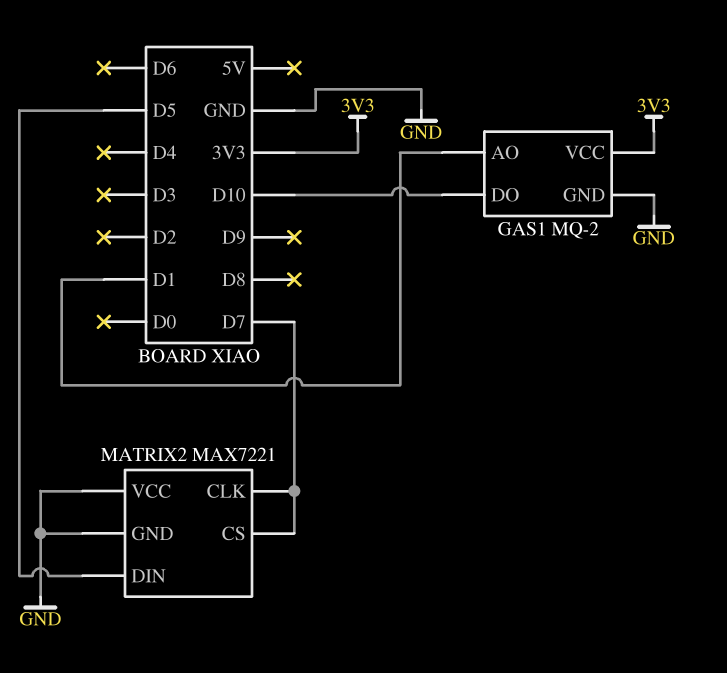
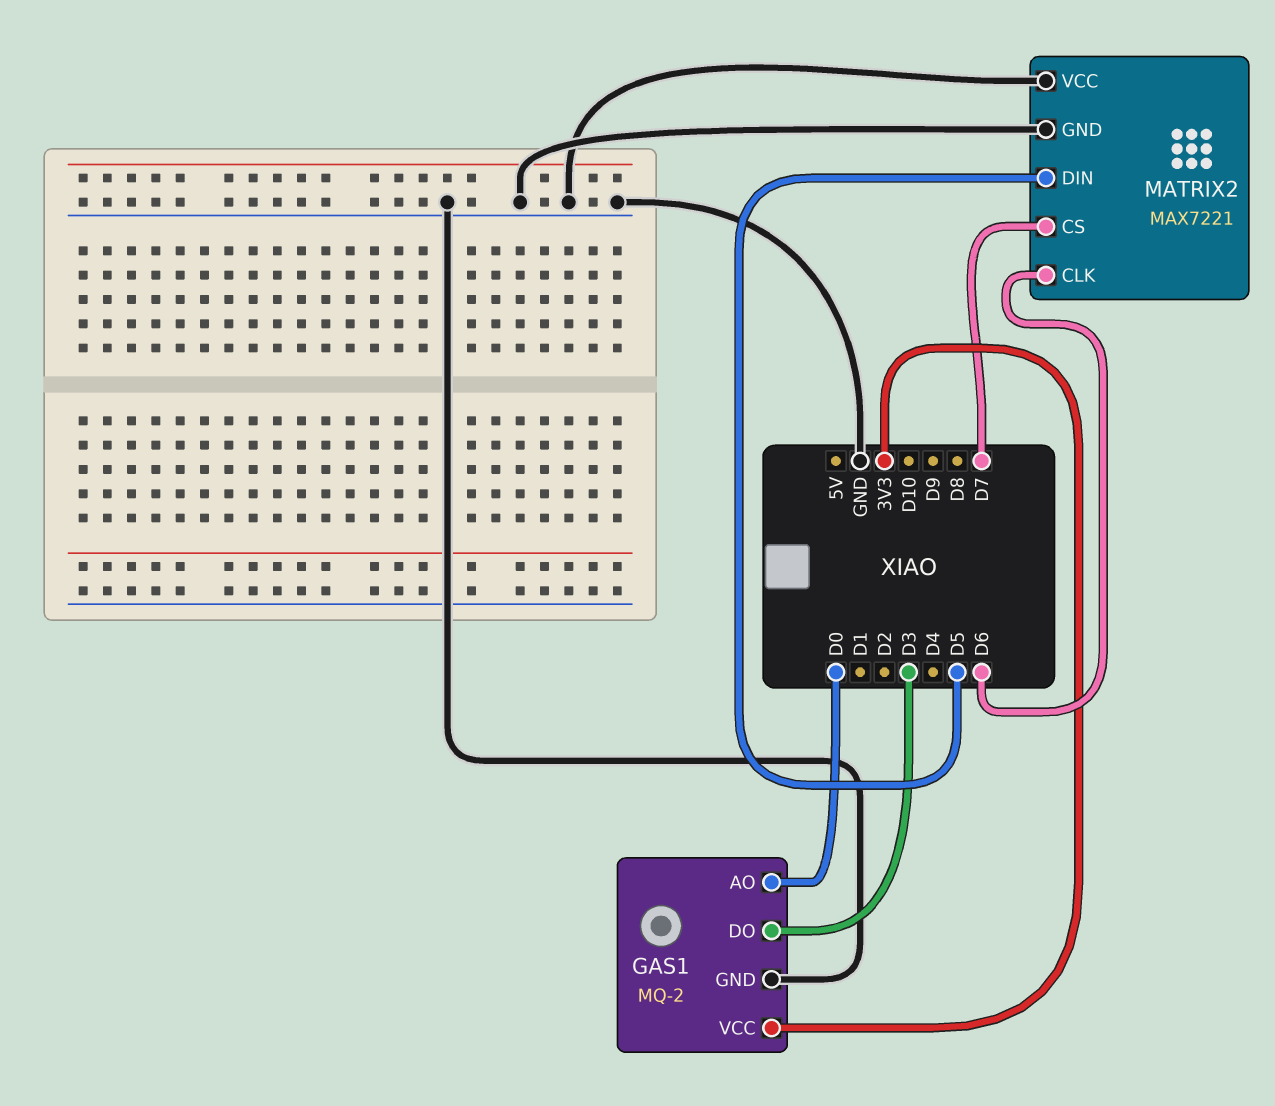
GAS1 pin AO: D1 -> D0
GAS1 pin DO: D10 -> D3
MATRIX2 pin CLK: D7 -> D6

